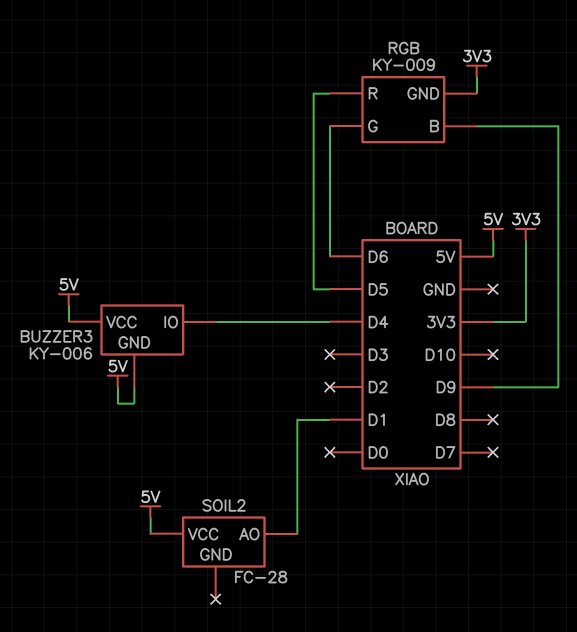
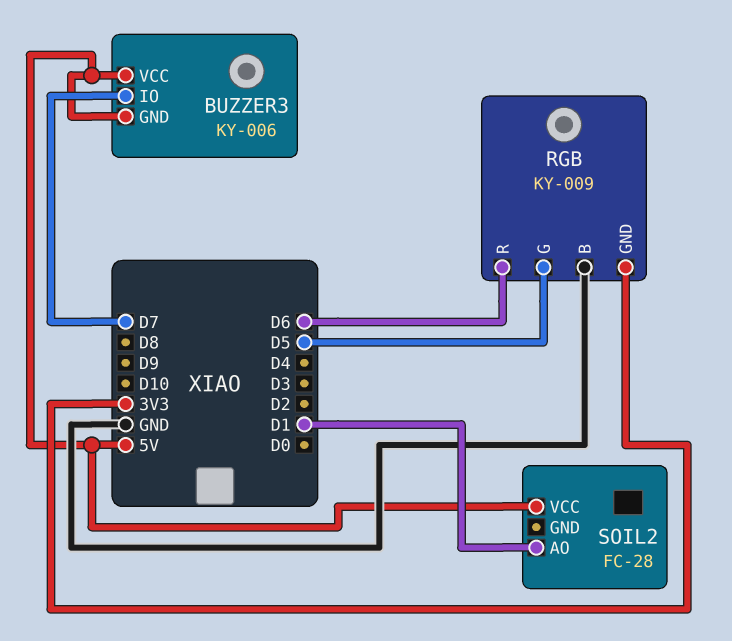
BUZZER3 pin IO: D4 -> D7
RGB pin B: D9 -> GND
RGB pin G: D6 -> D5
RGB pin R: D5 -> D6

